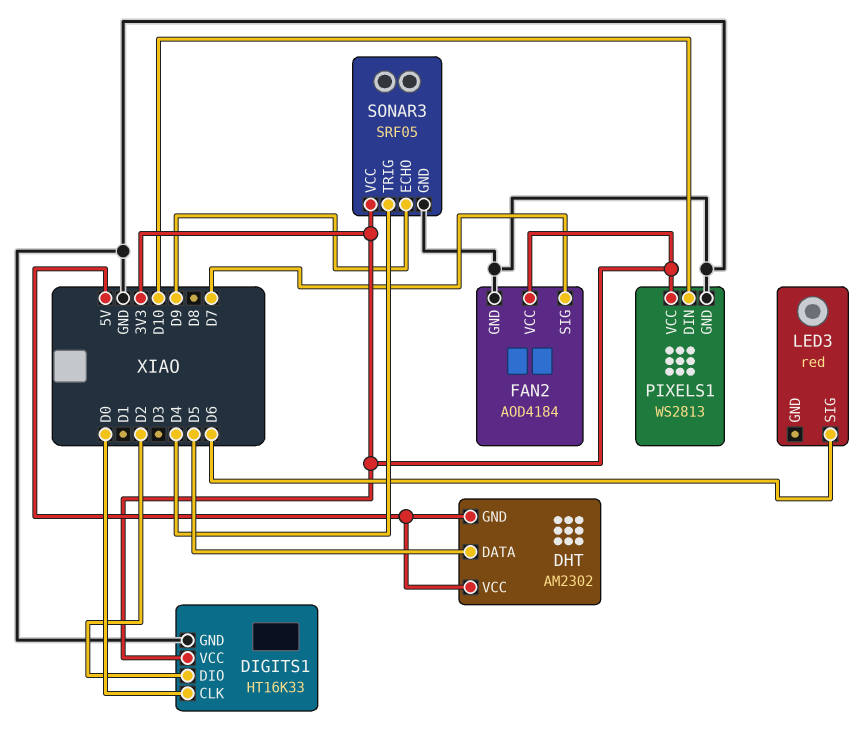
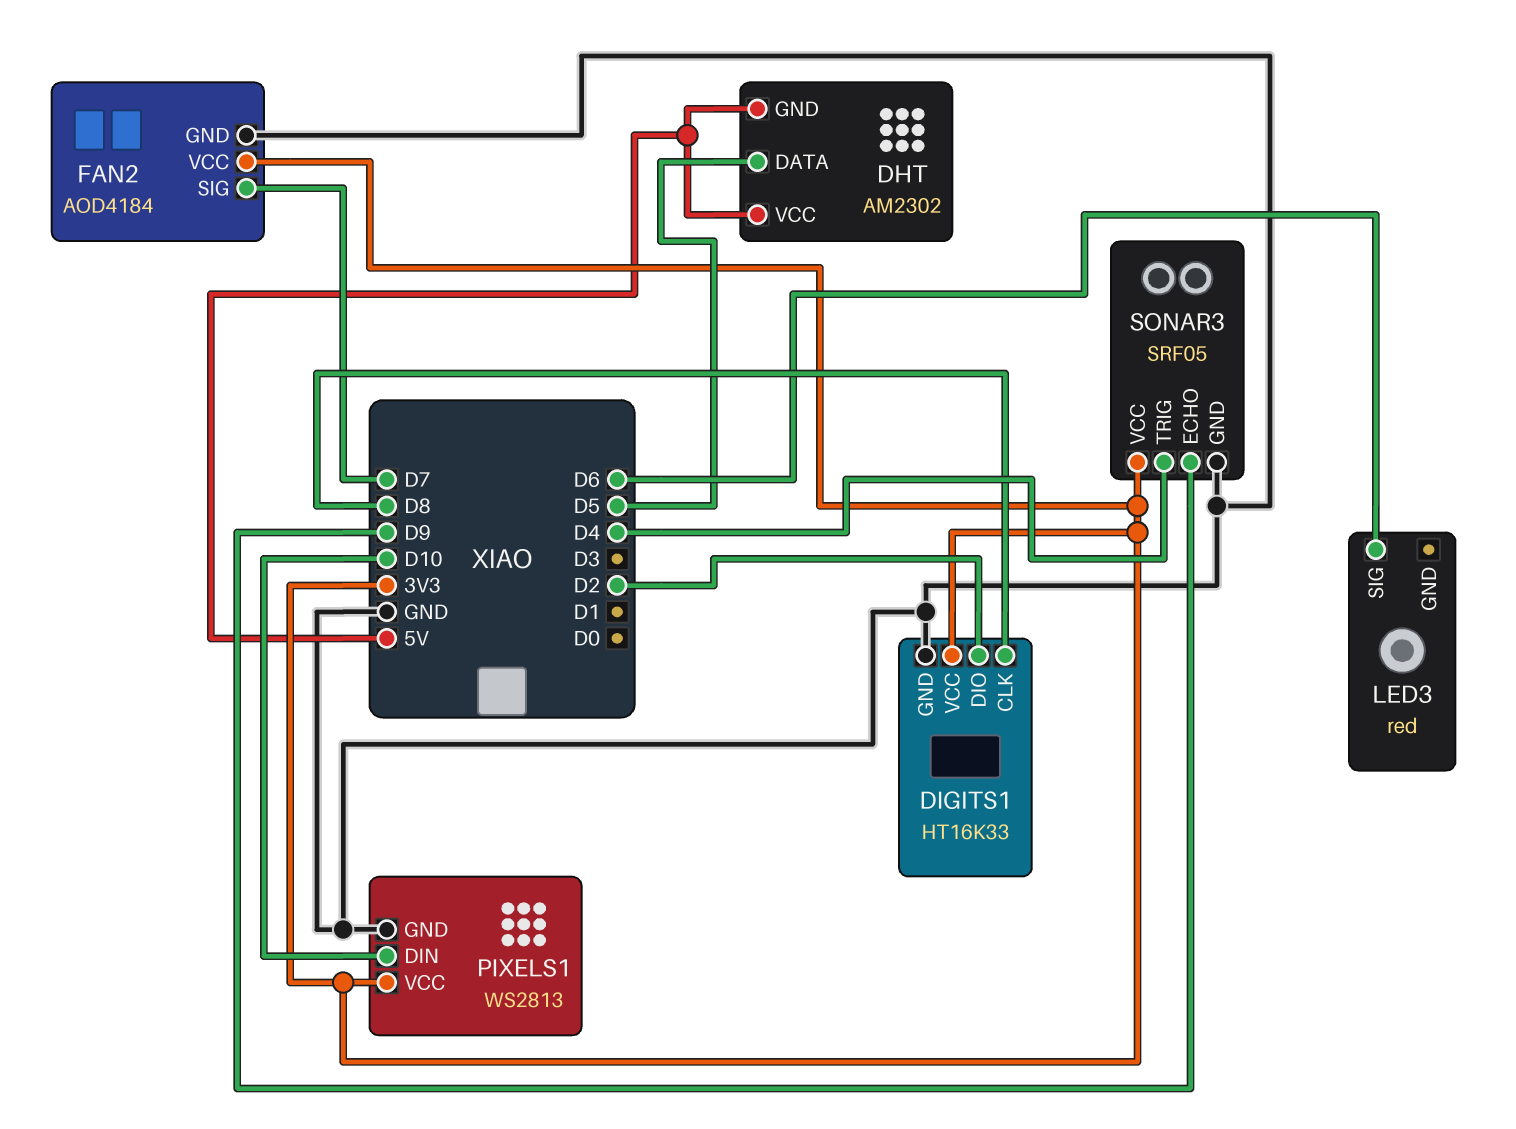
DIGITS1 pin CLK: D0 -> D8

